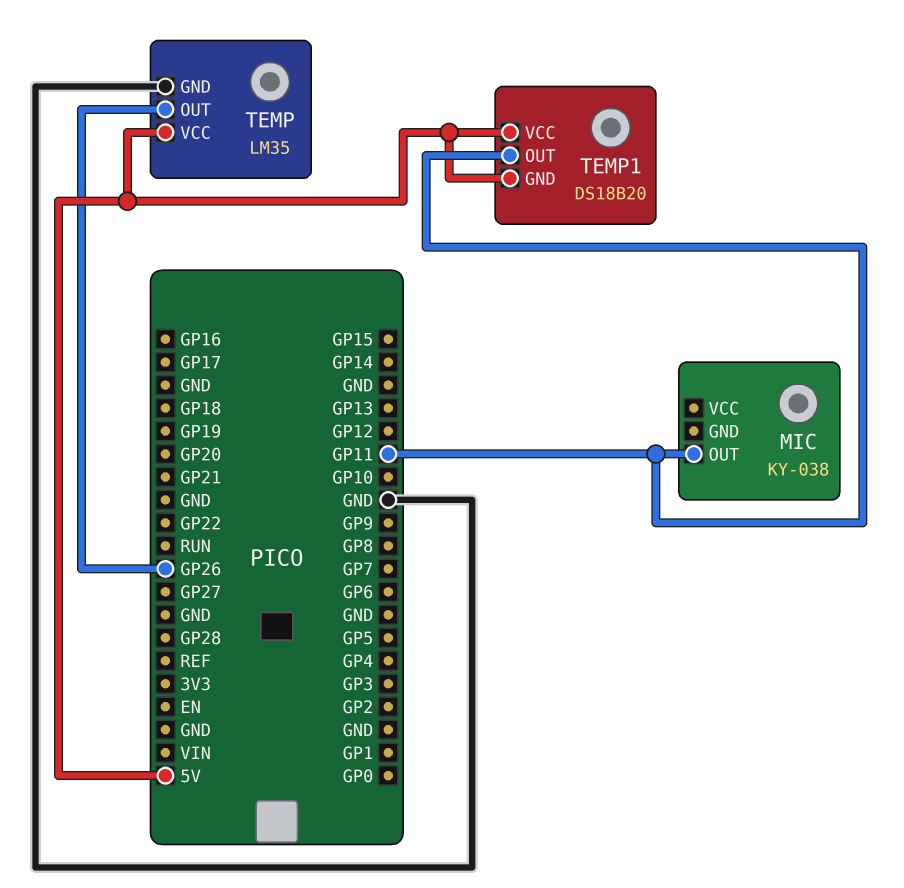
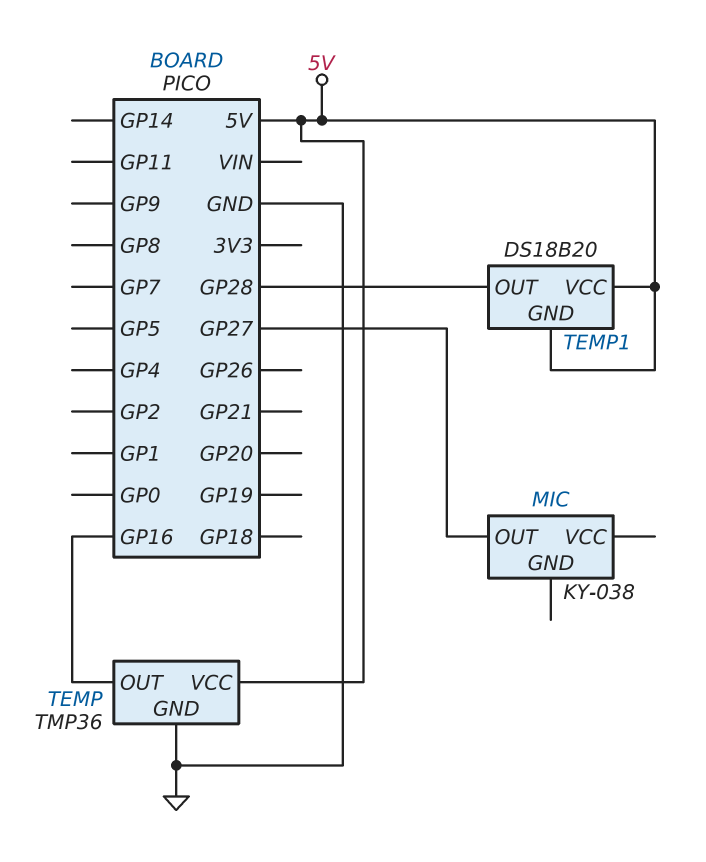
MIC pin OUT: GP11 -> GP27
TEMP: LM35 -> TMP36
TEMP pin OUT: GP26 -> GP16
TEMP1 pin OUT: GP11 -> GP28

